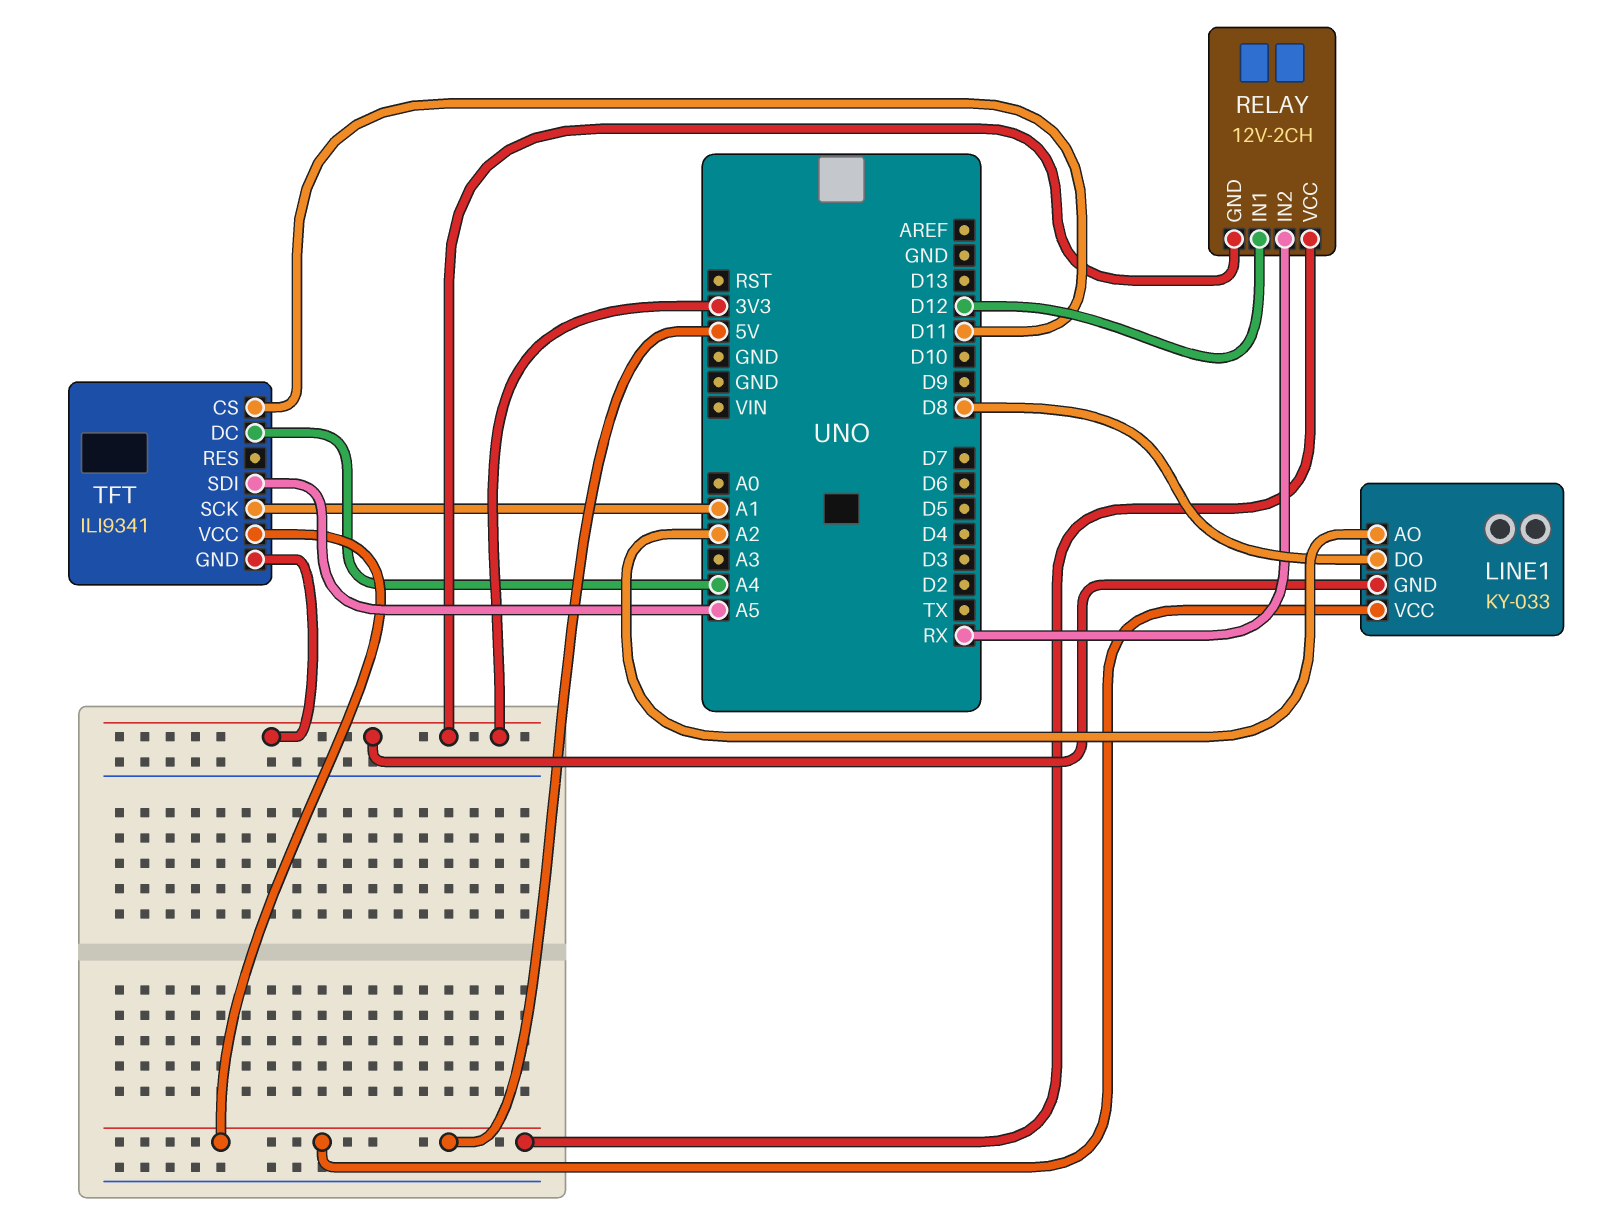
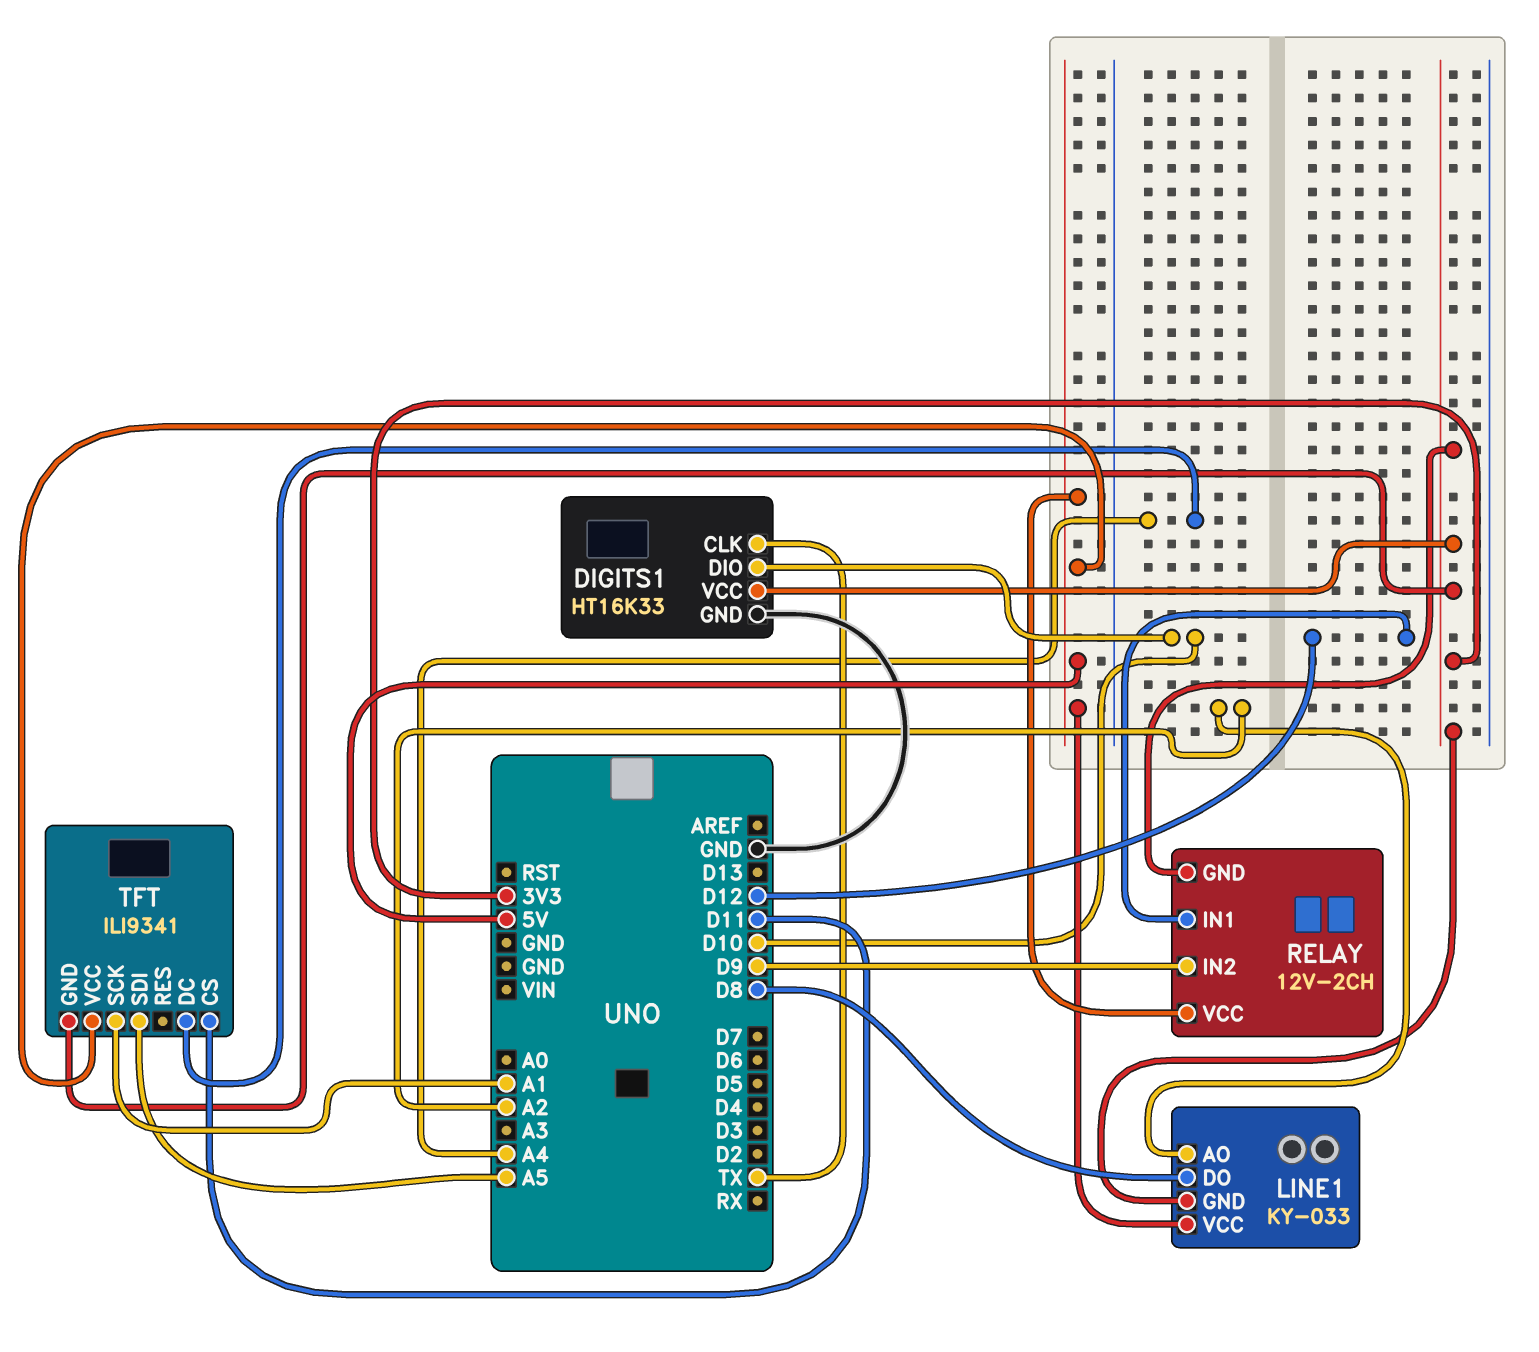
DIGITS1: none -> HT16K33
DIGITS1 pin CLK: none -> TX
DIGITS1 pin DIO: none -> D10
DIGITS1 pin GND: none -> GND
DIGITS1 pin VCC: none -> 3V3
RELAY pin IN2: RX -> D9

